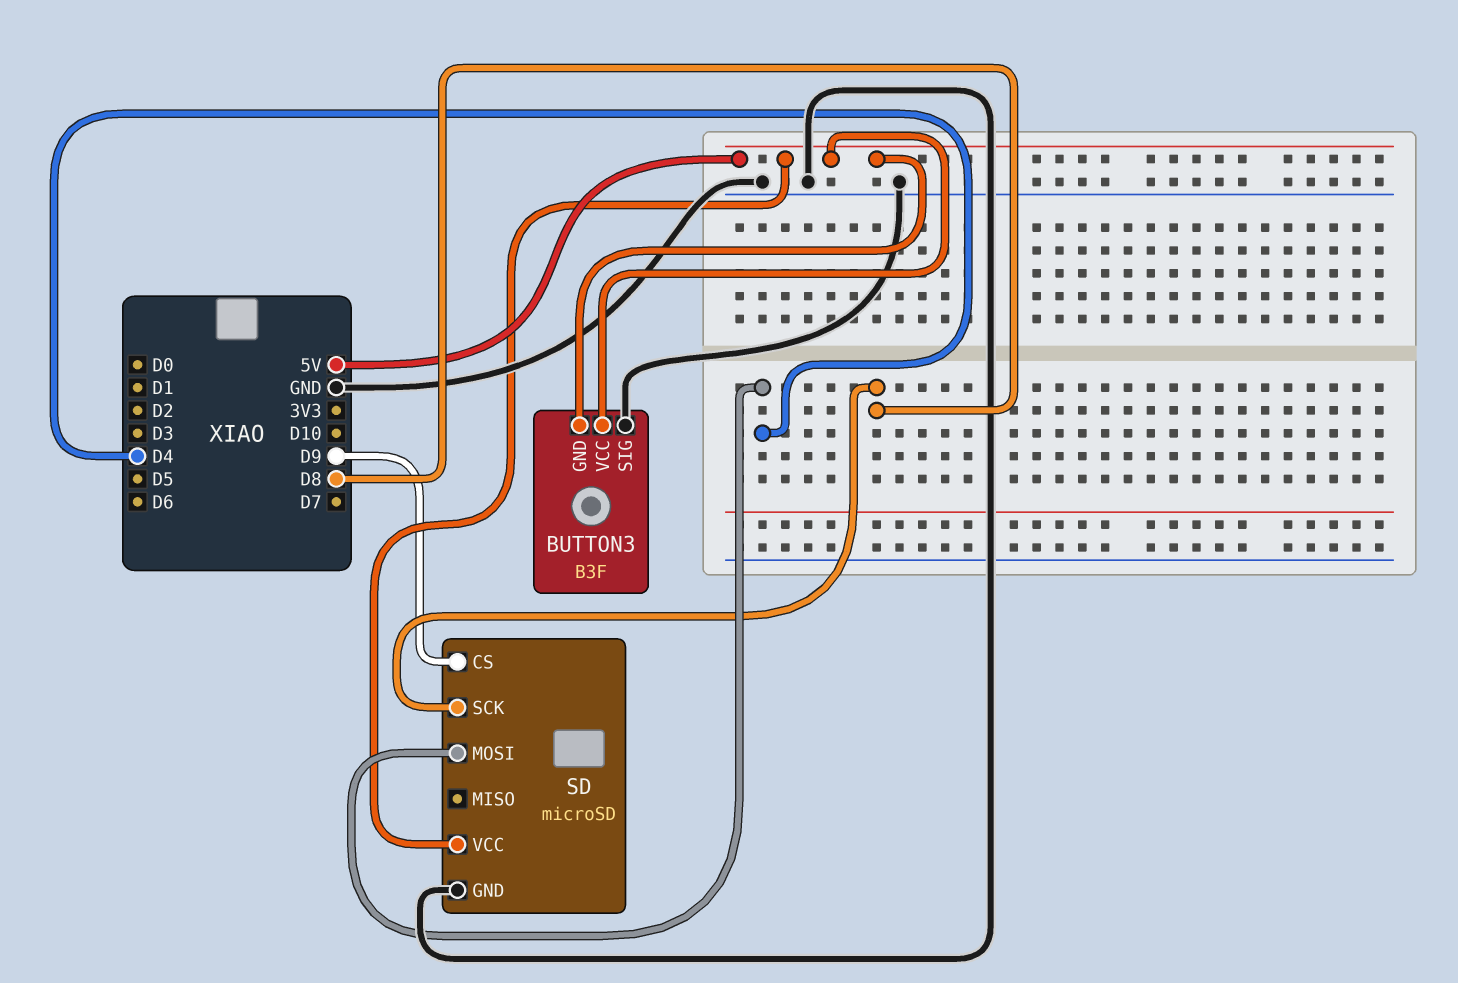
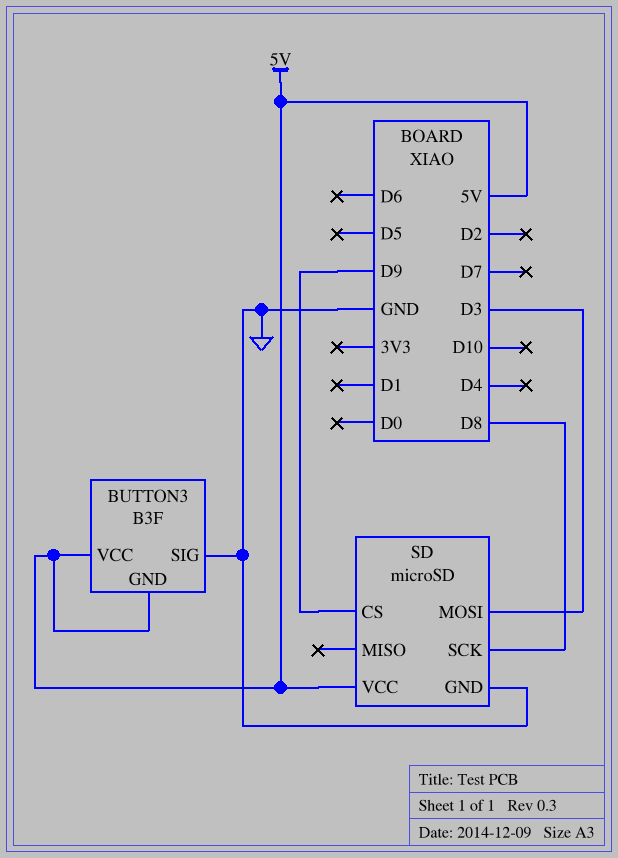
SD pin MOSI: D4 -> D3

